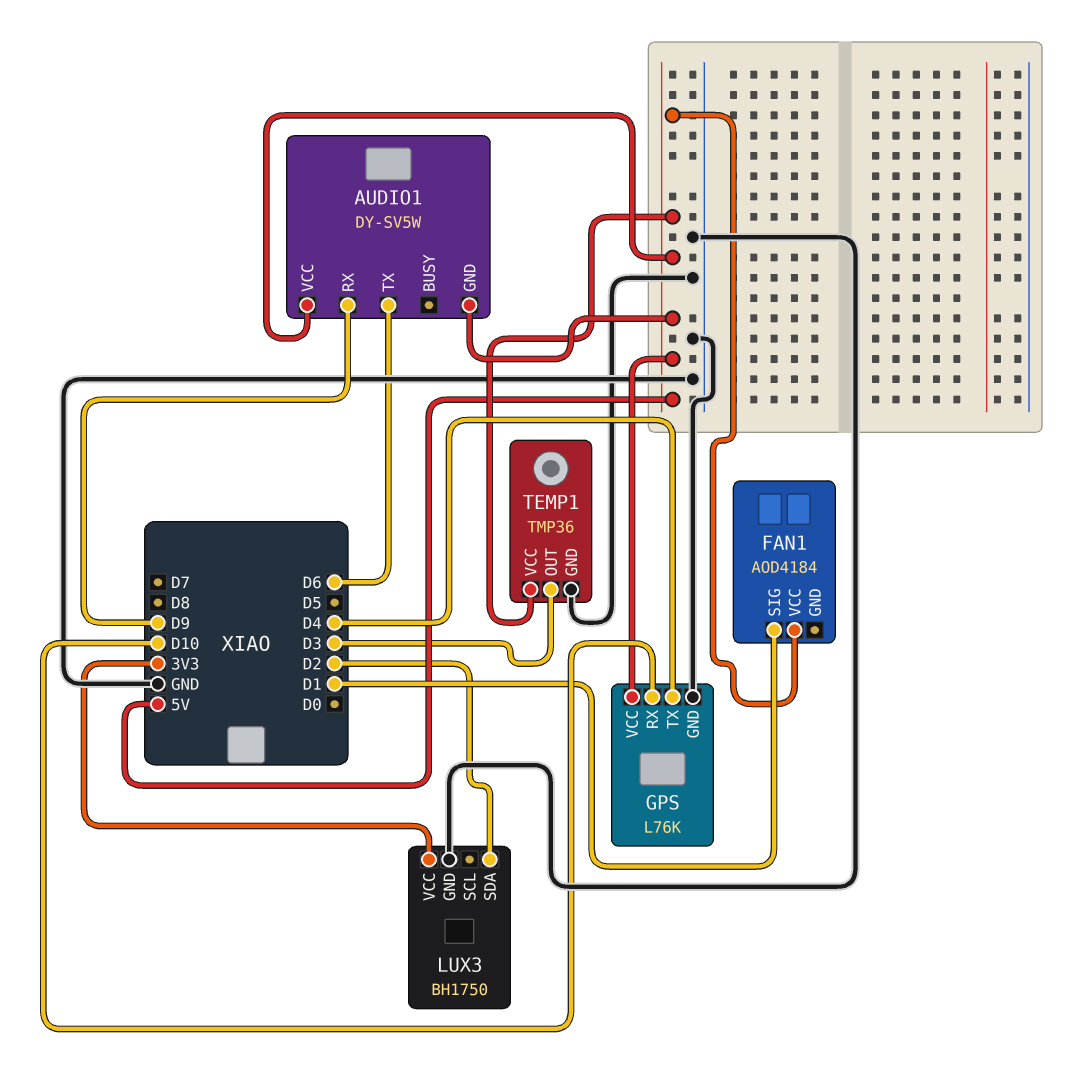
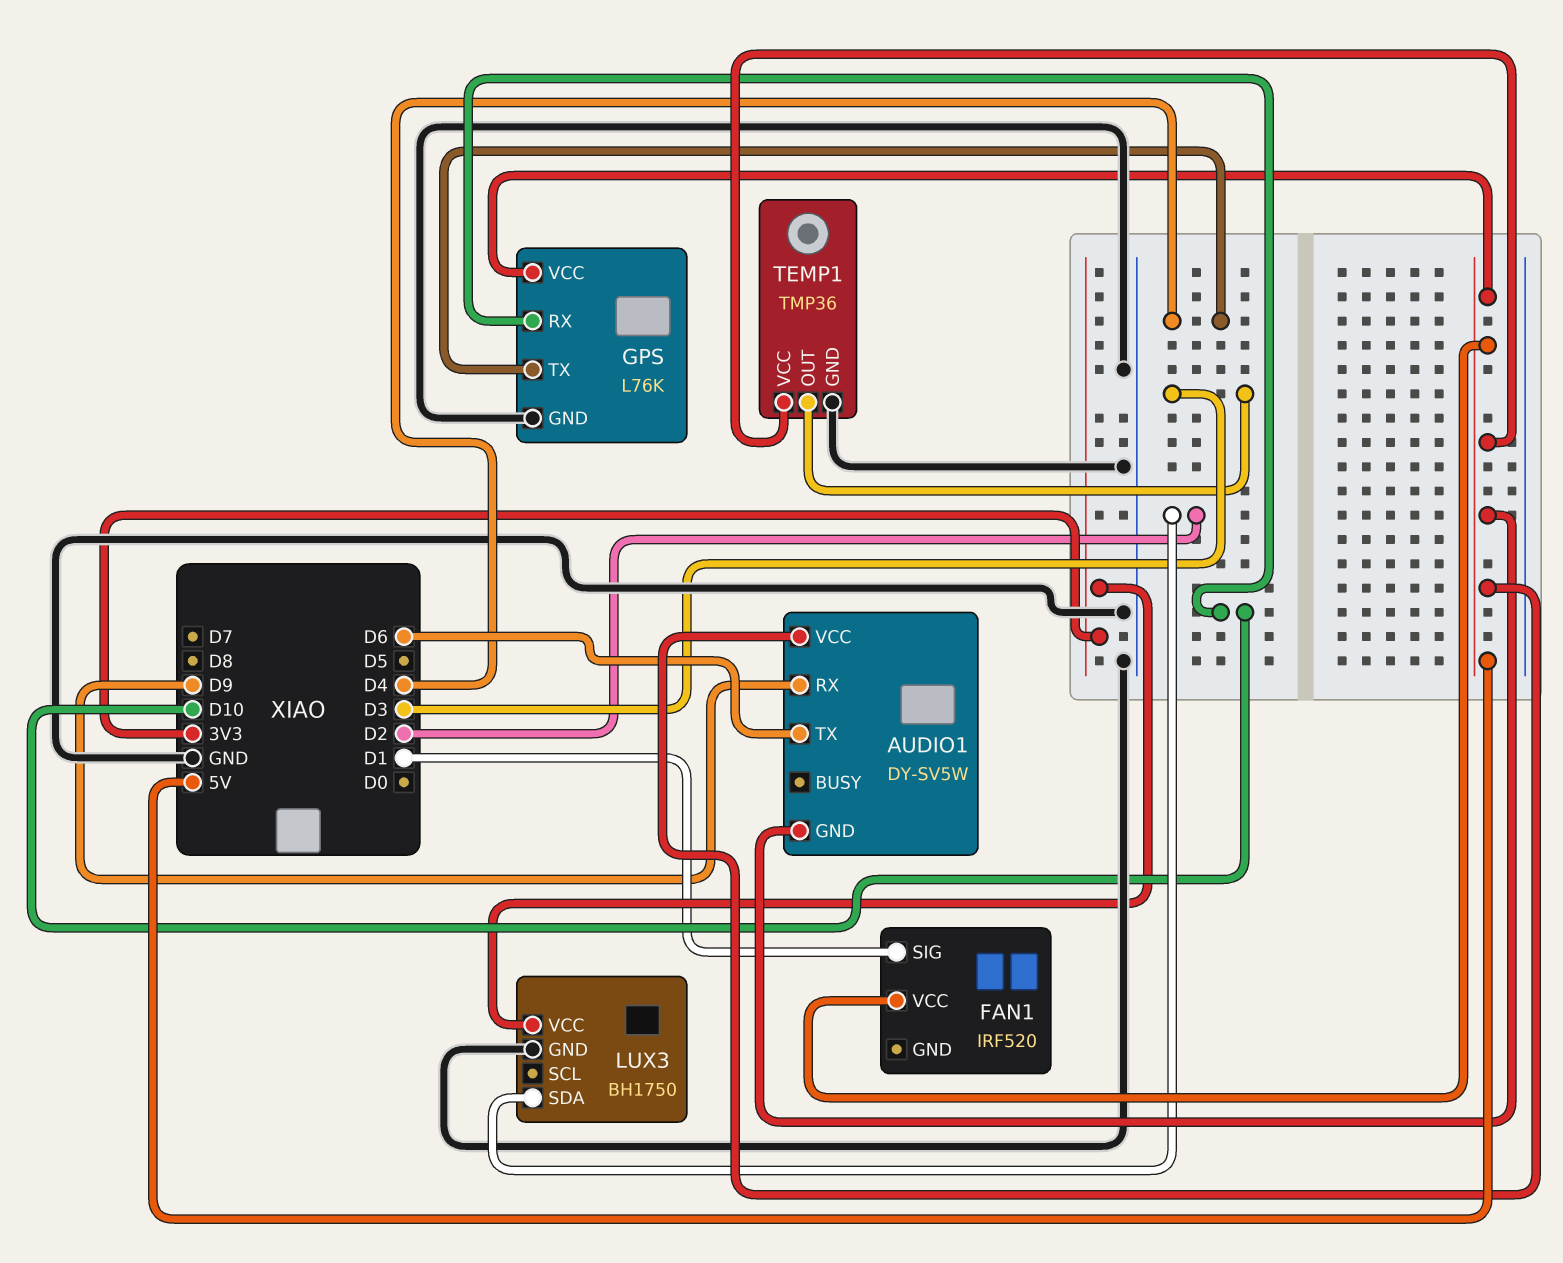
FAN1: AOD4184 -> IRF520

